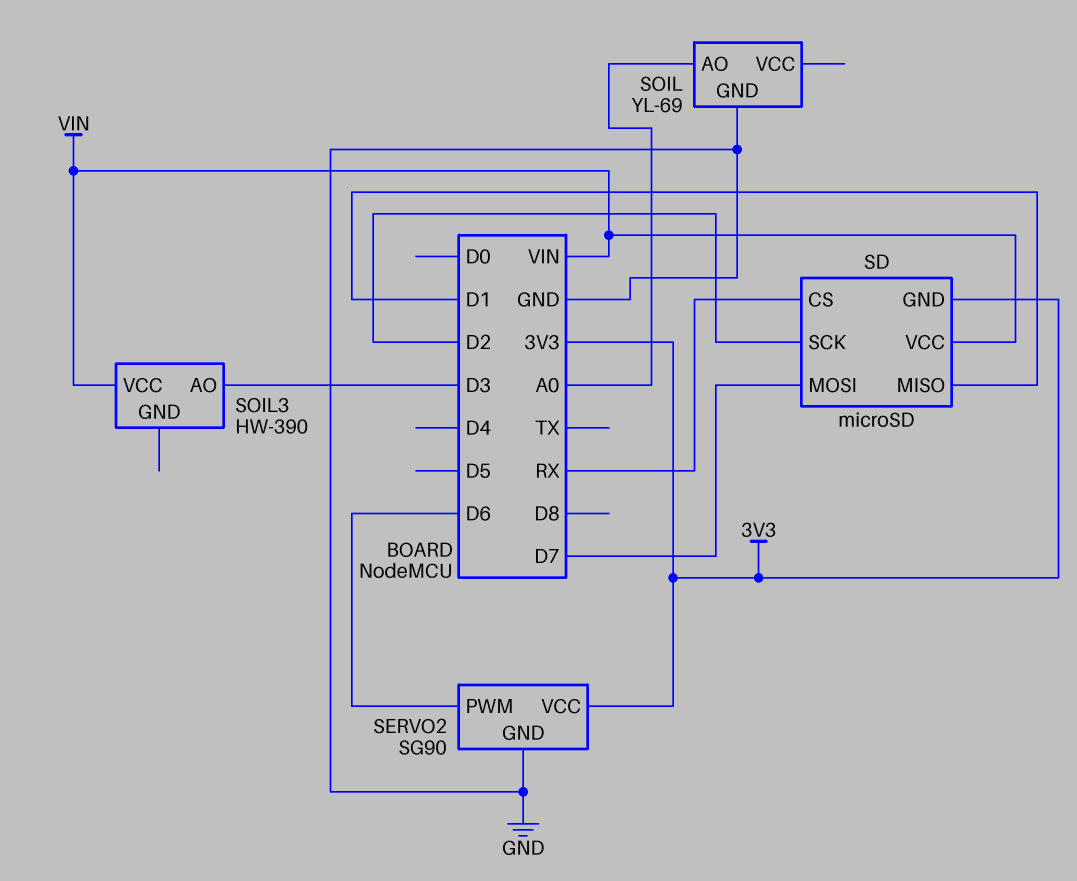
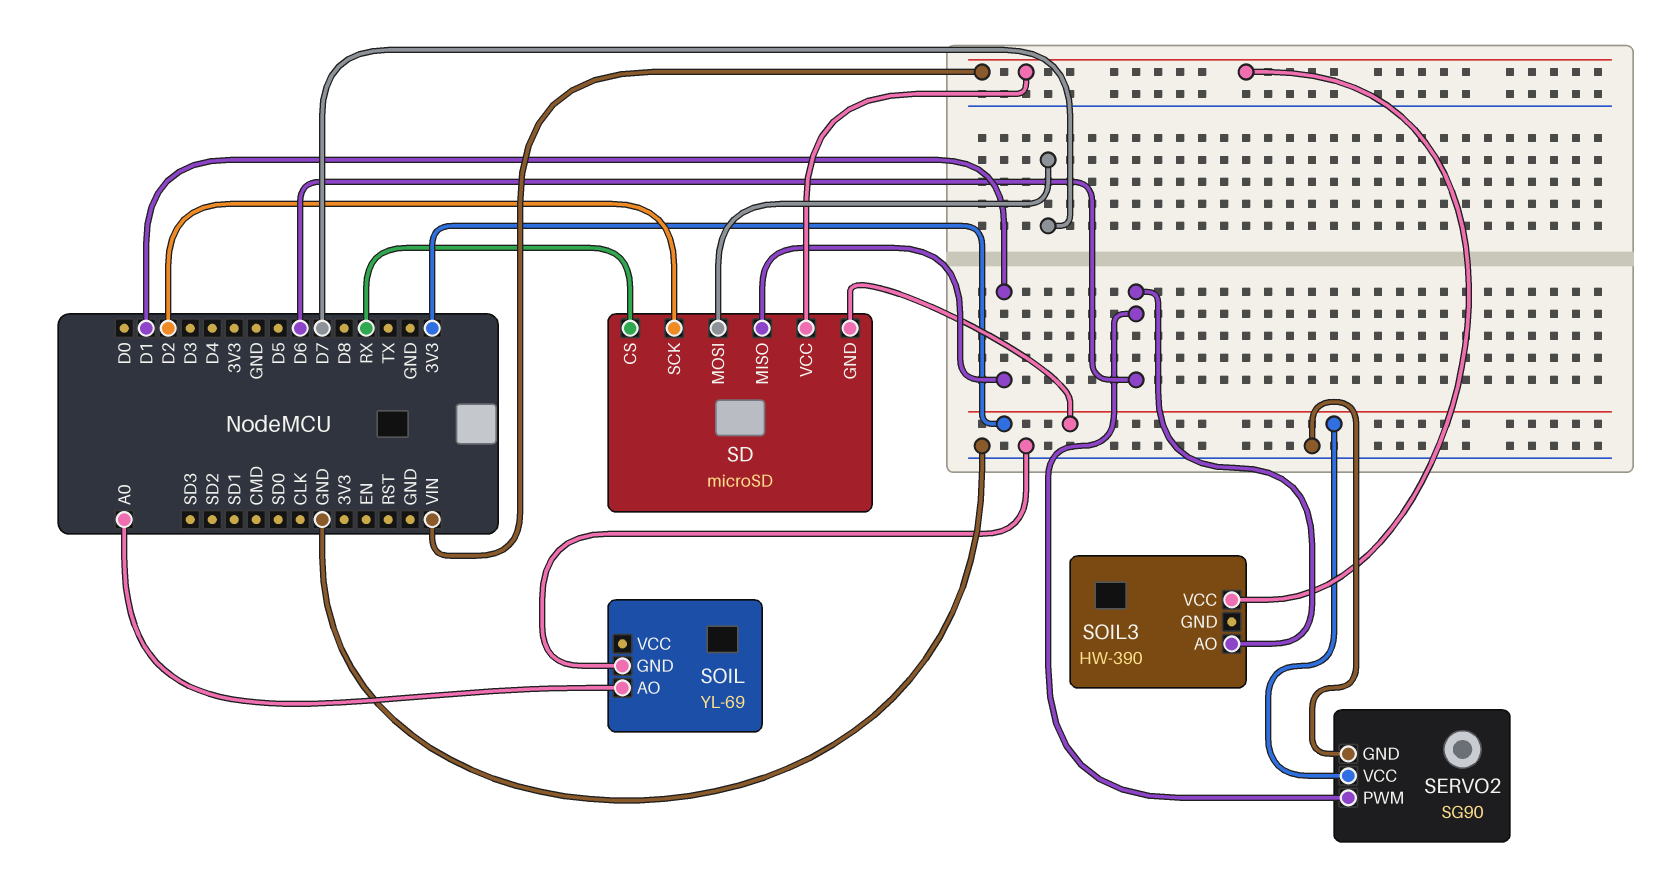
SOIL3 pin AO: D3 -> D6

